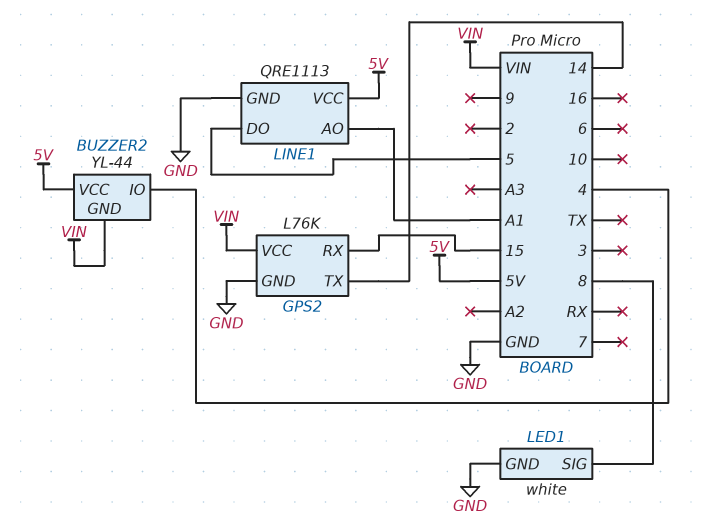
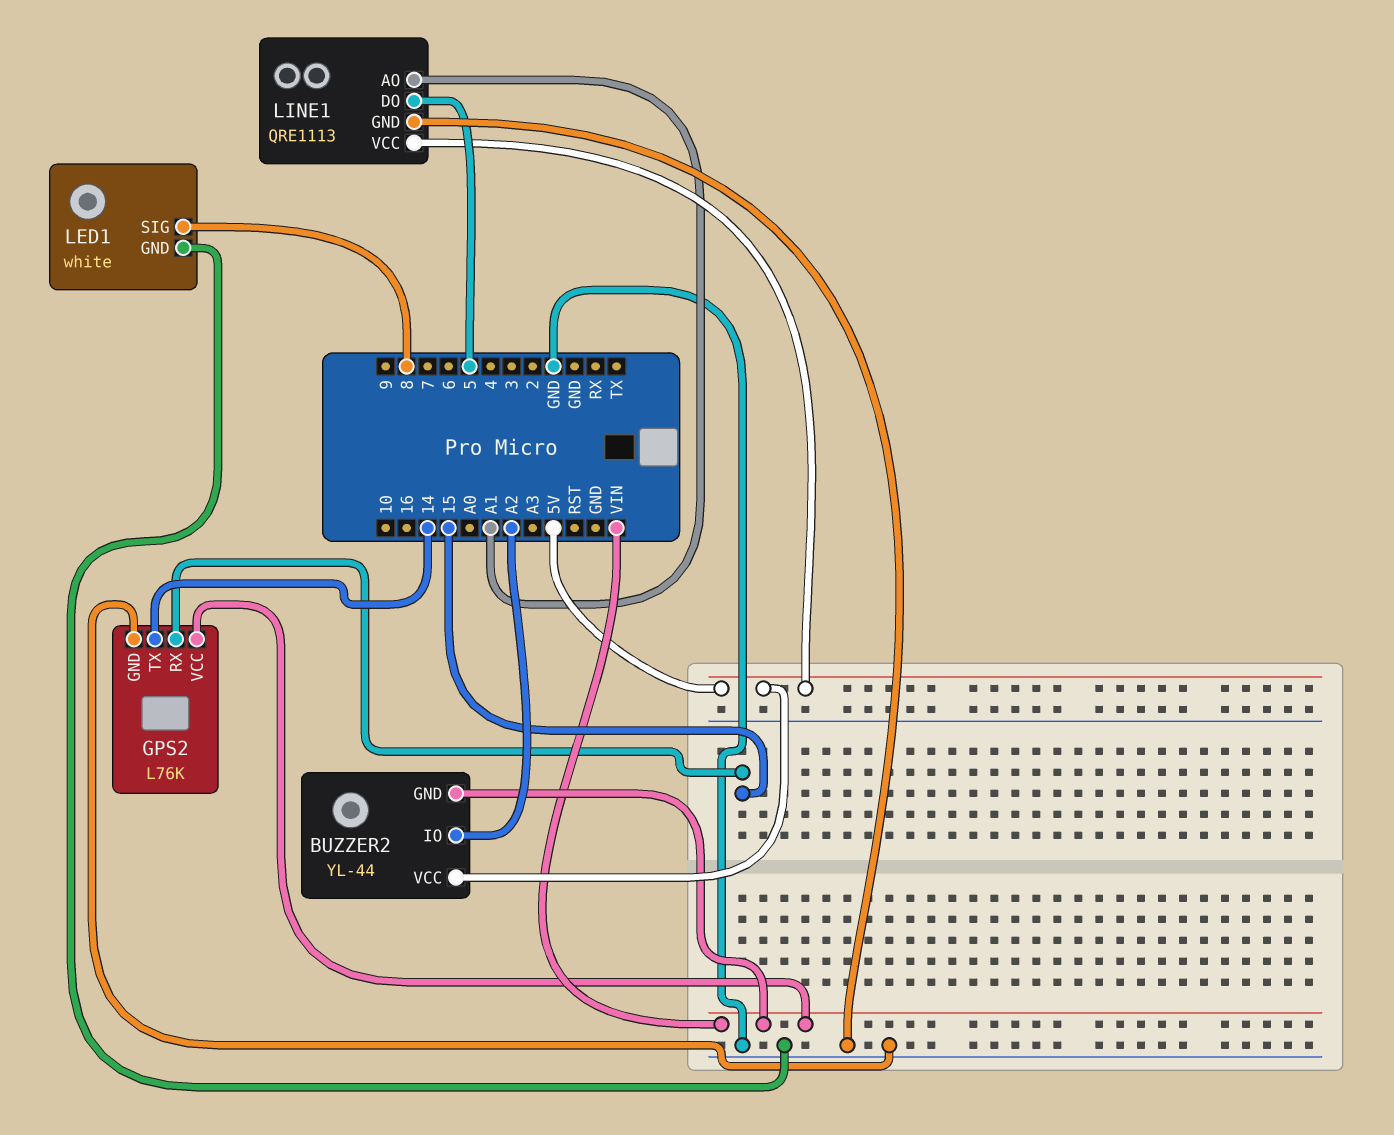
BUZZER2 pin IO: 4 -> A2

